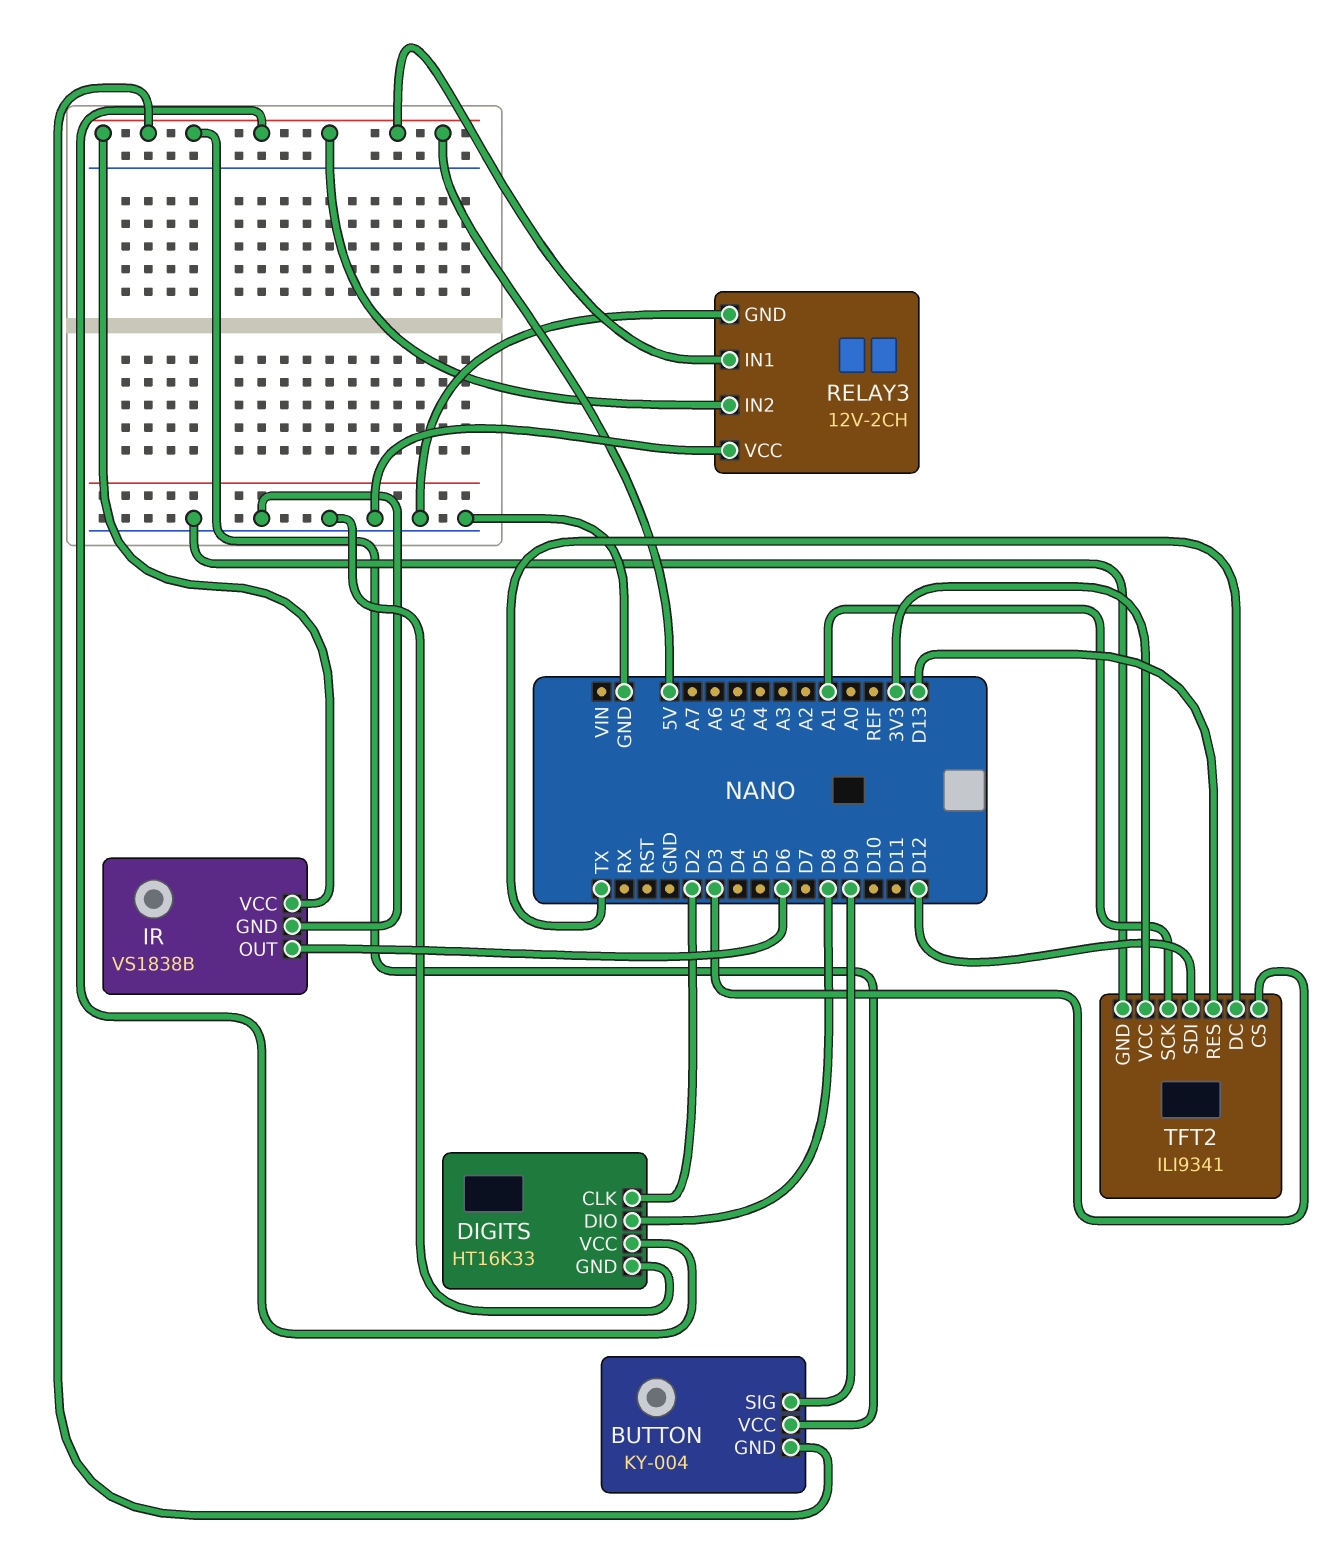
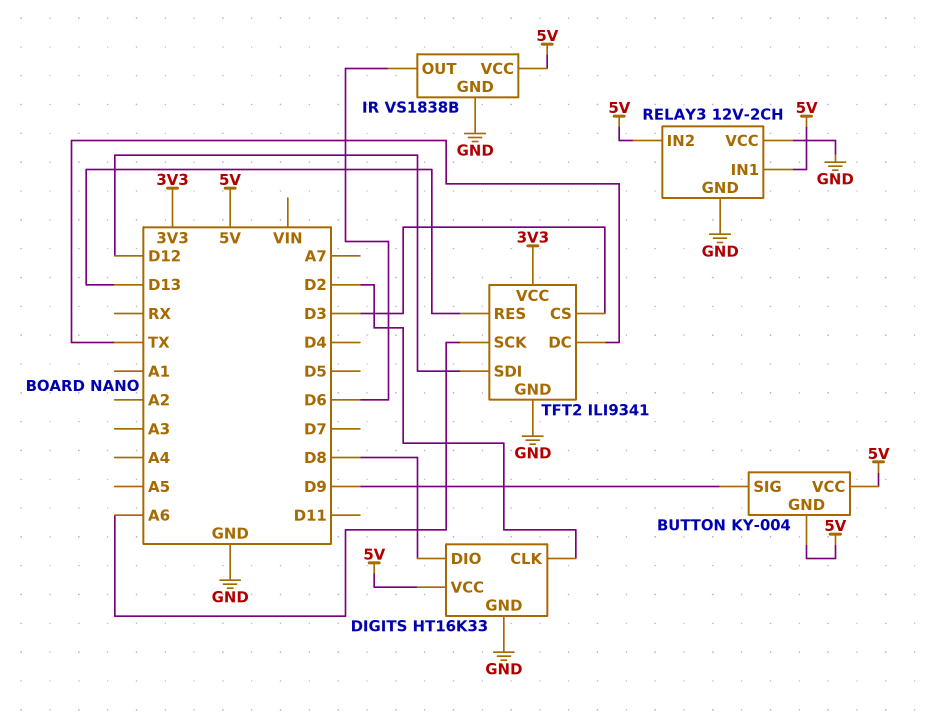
TFT2 pin SCK: A1 -> A6

